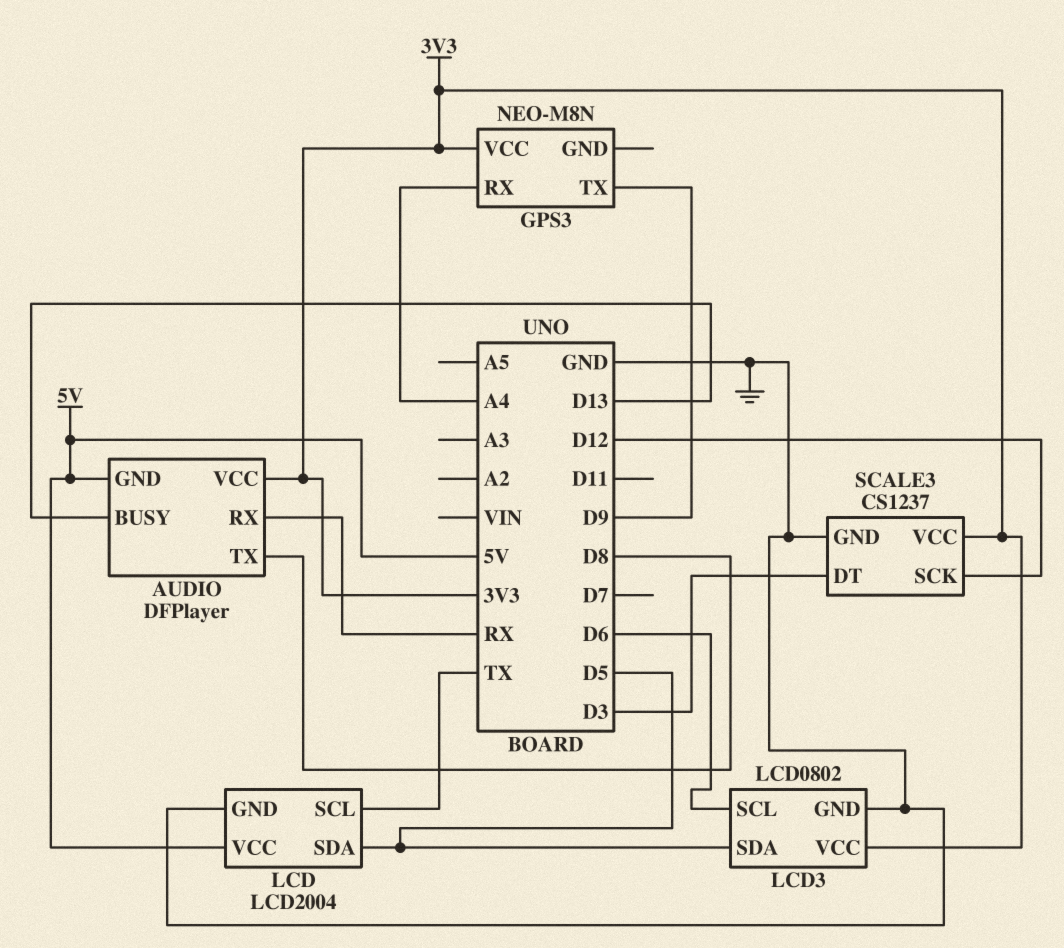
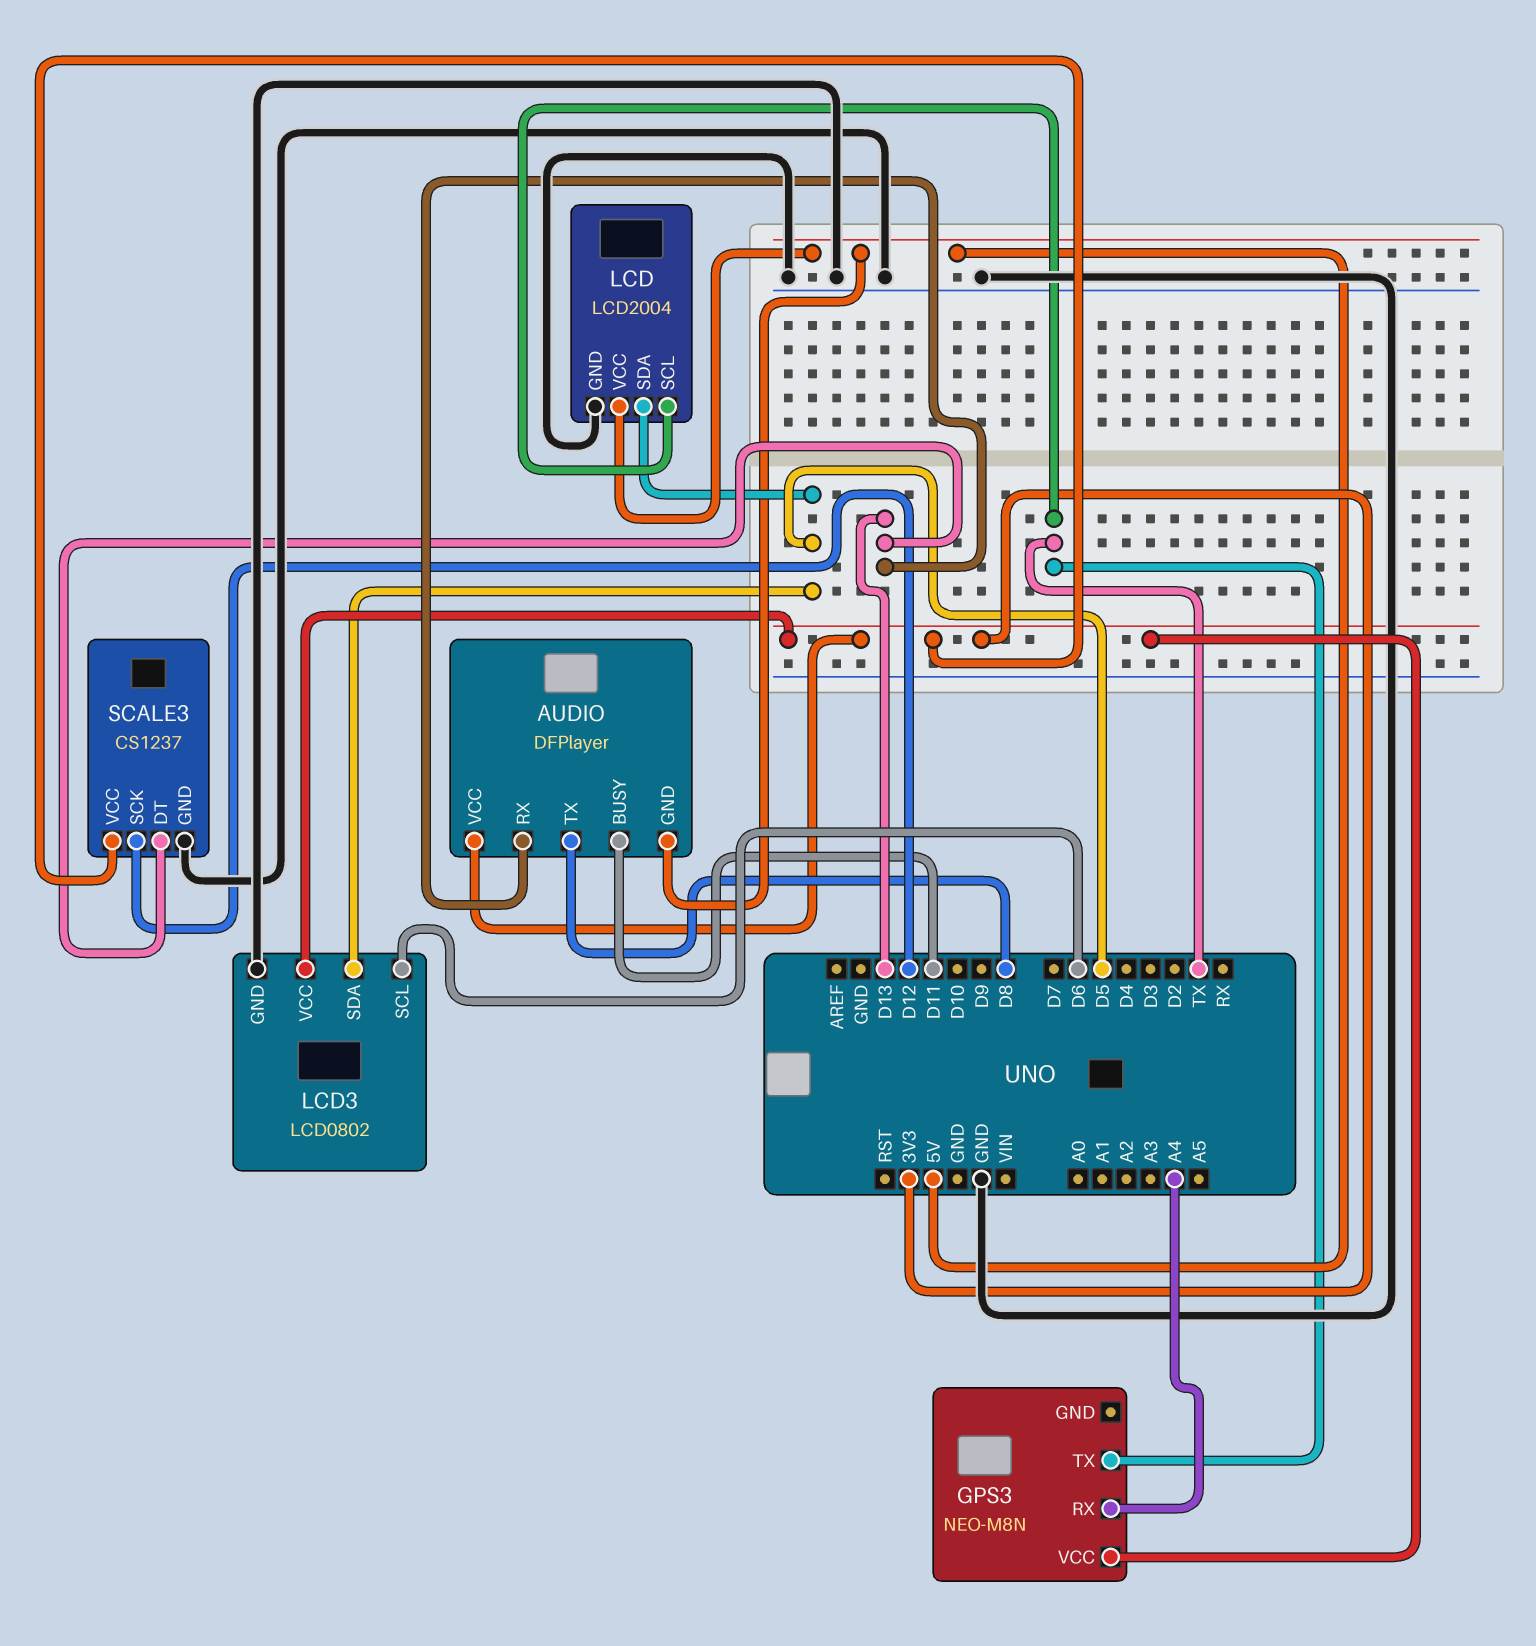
AUDIO pin BUSY: D13 -> D11
AUDIO pin RX: RX -> D13
GPS3 pin TX: D9 -> TX
SCALE3 pin DT: D3 -> D13

